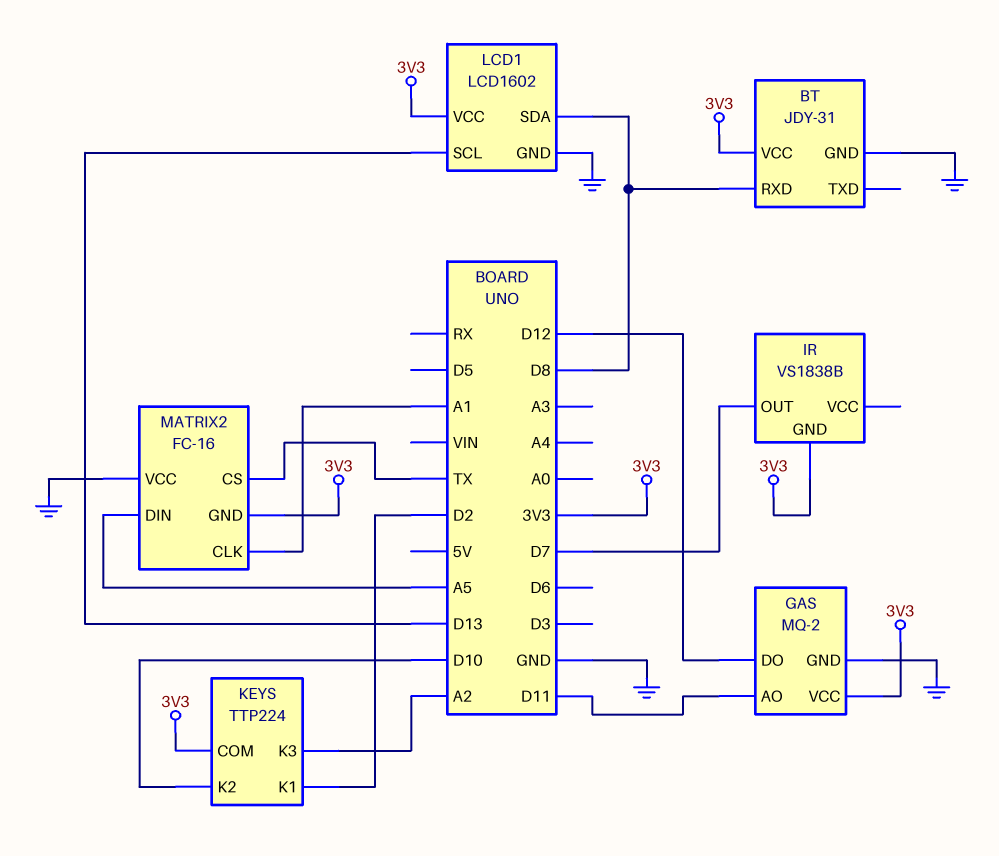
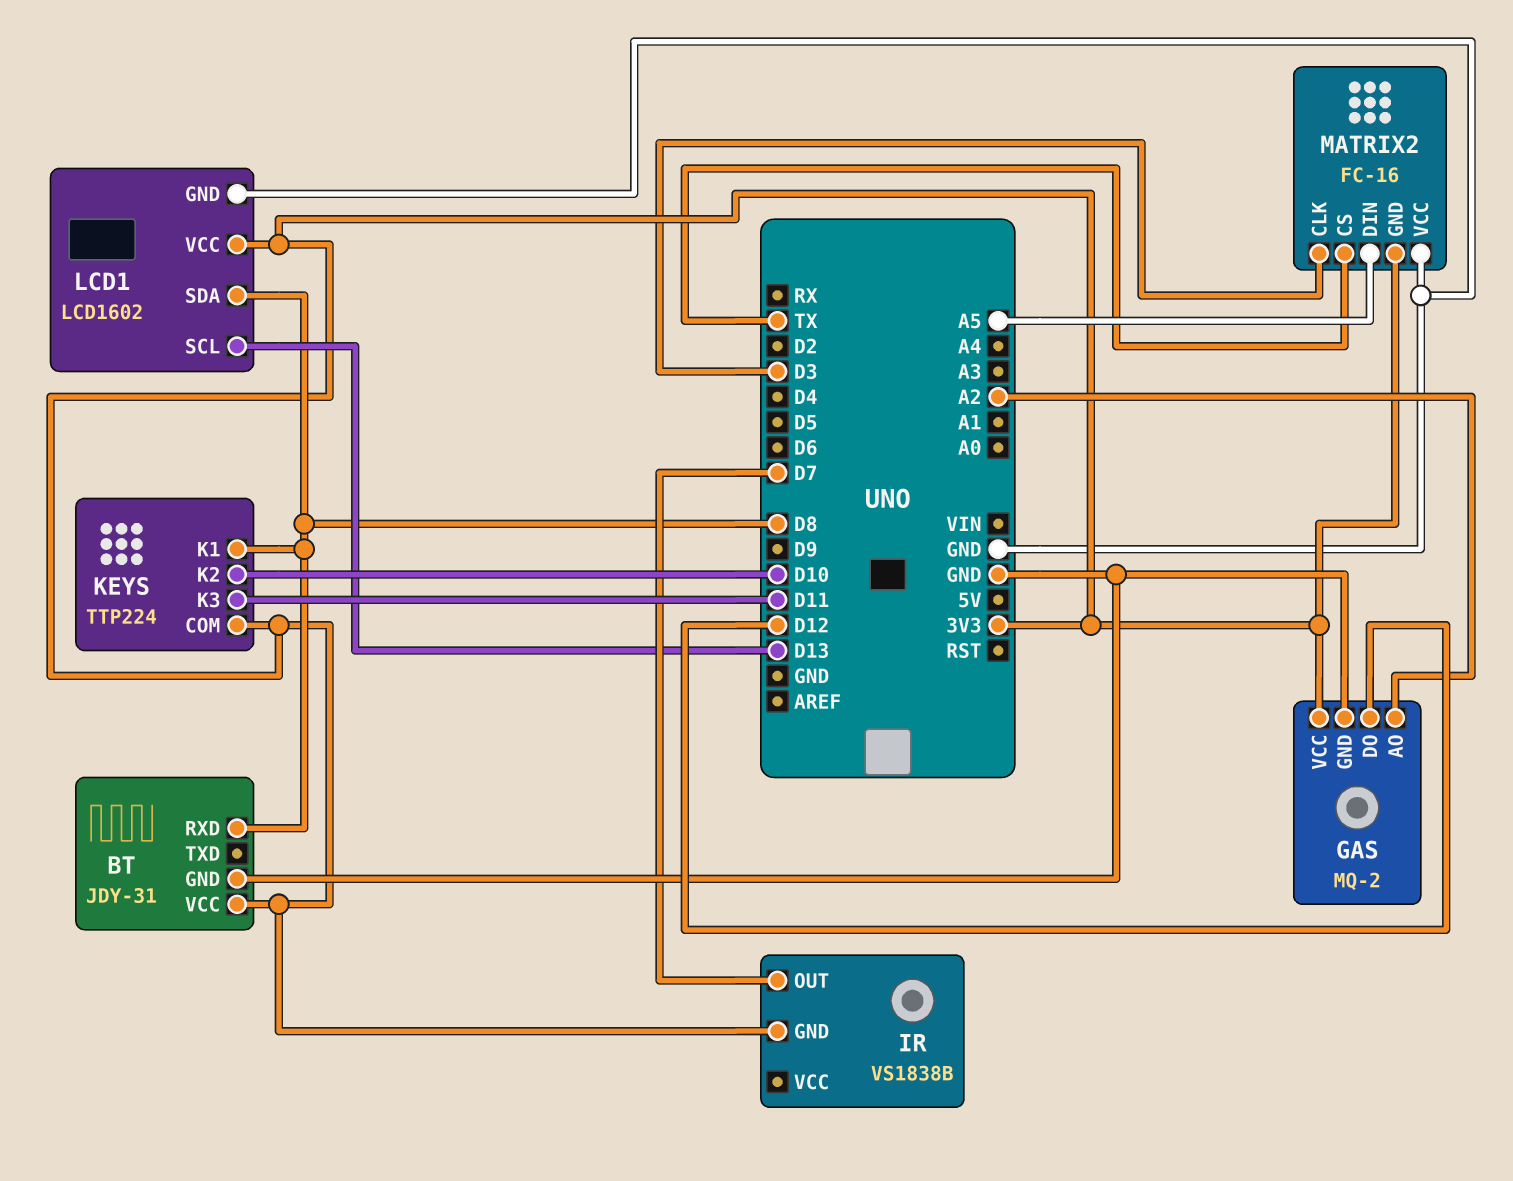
GAS pin AO: D11 -> A2
KEYS pin K1: D2 -> D8
KEYS pin K3: A2 -> D11
MATRIX2 pin CLK: A1 -> D3

